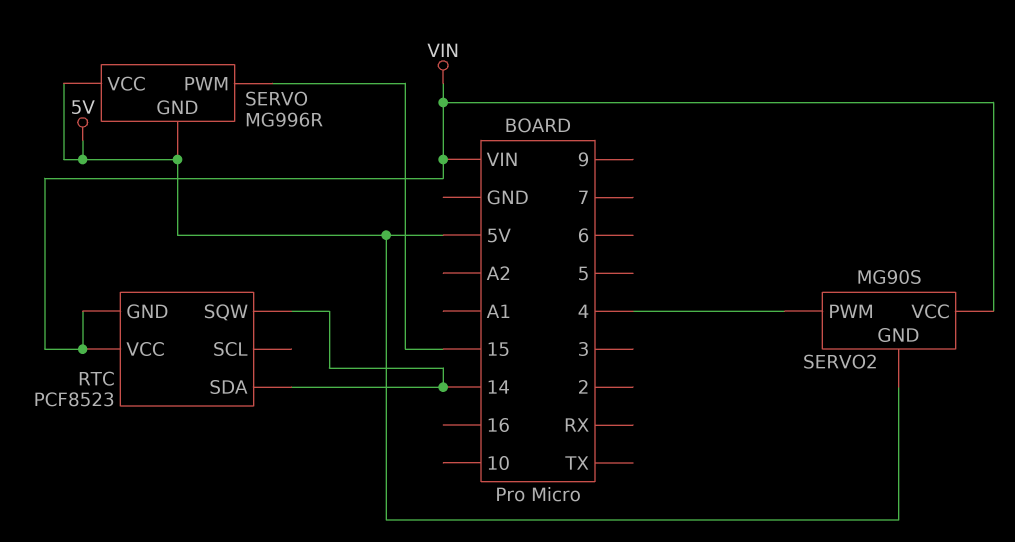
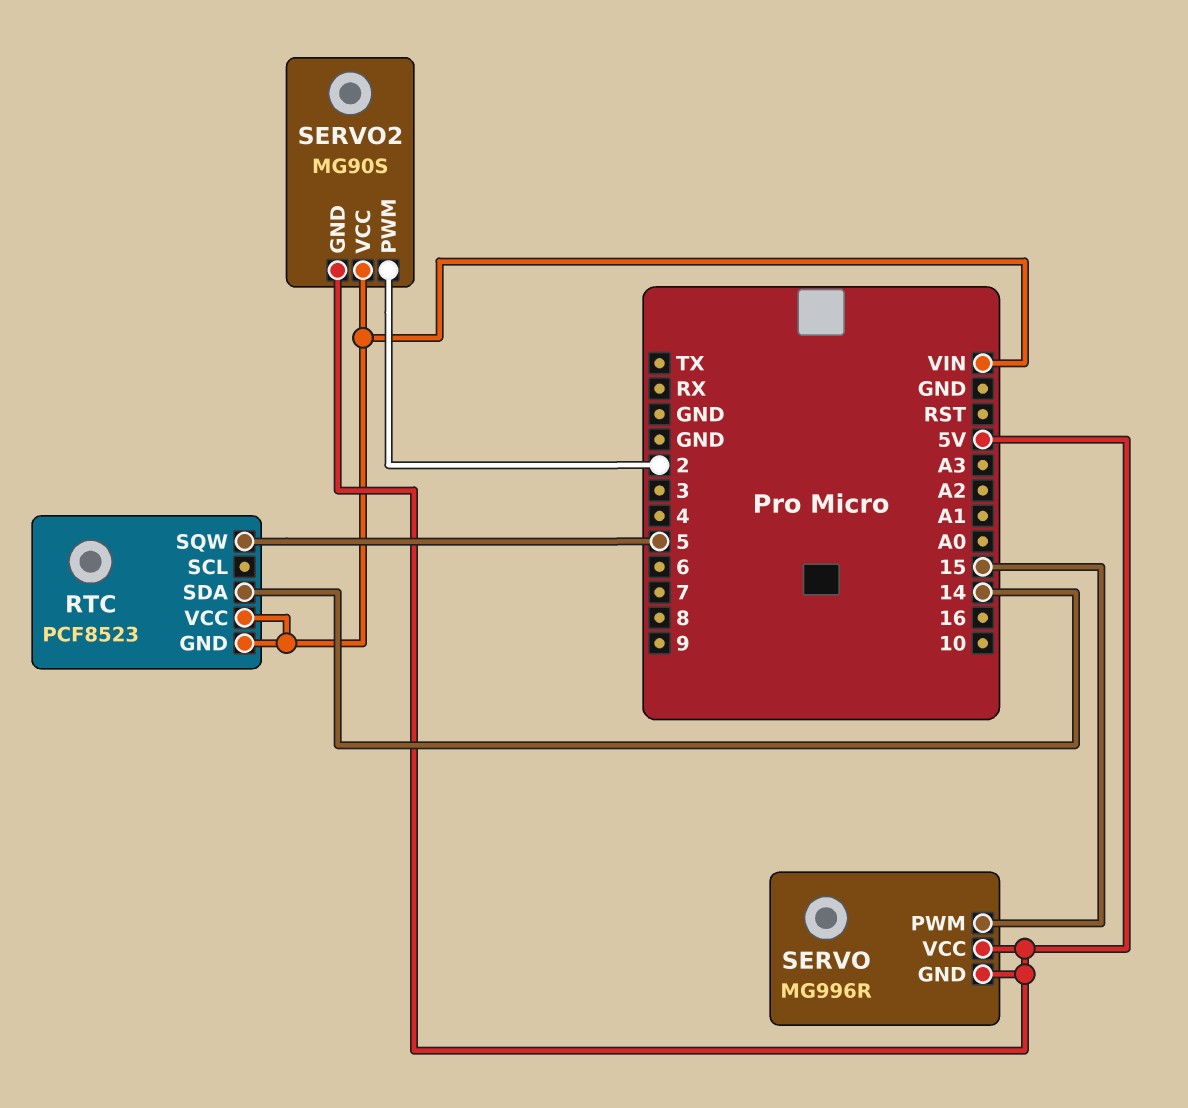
RTC pin SQW: 14 -> 5
SERVO2 pin PWM: 4 -> 2

